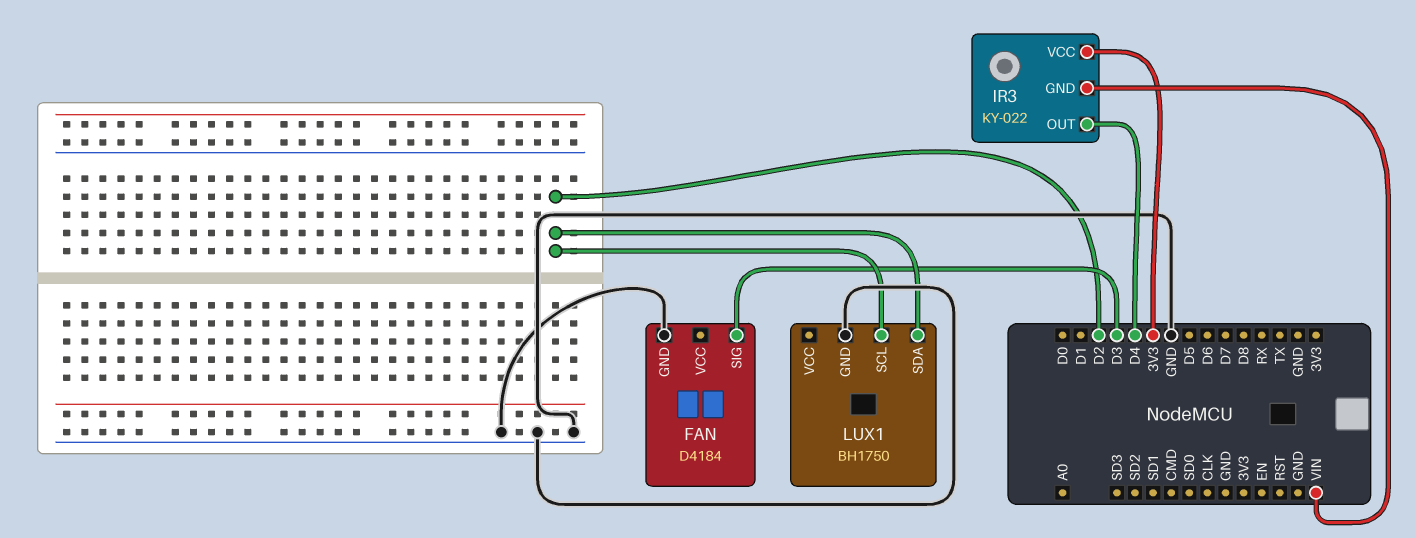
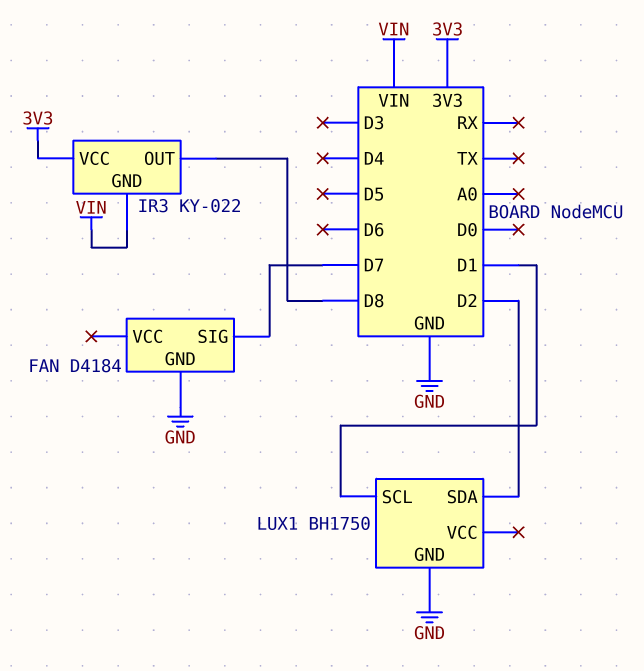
FAN pin SIG: D3 -> D7
IR3 pin OUT: D4 -> D8
LUX1 pin SCL: D2 -> D1

